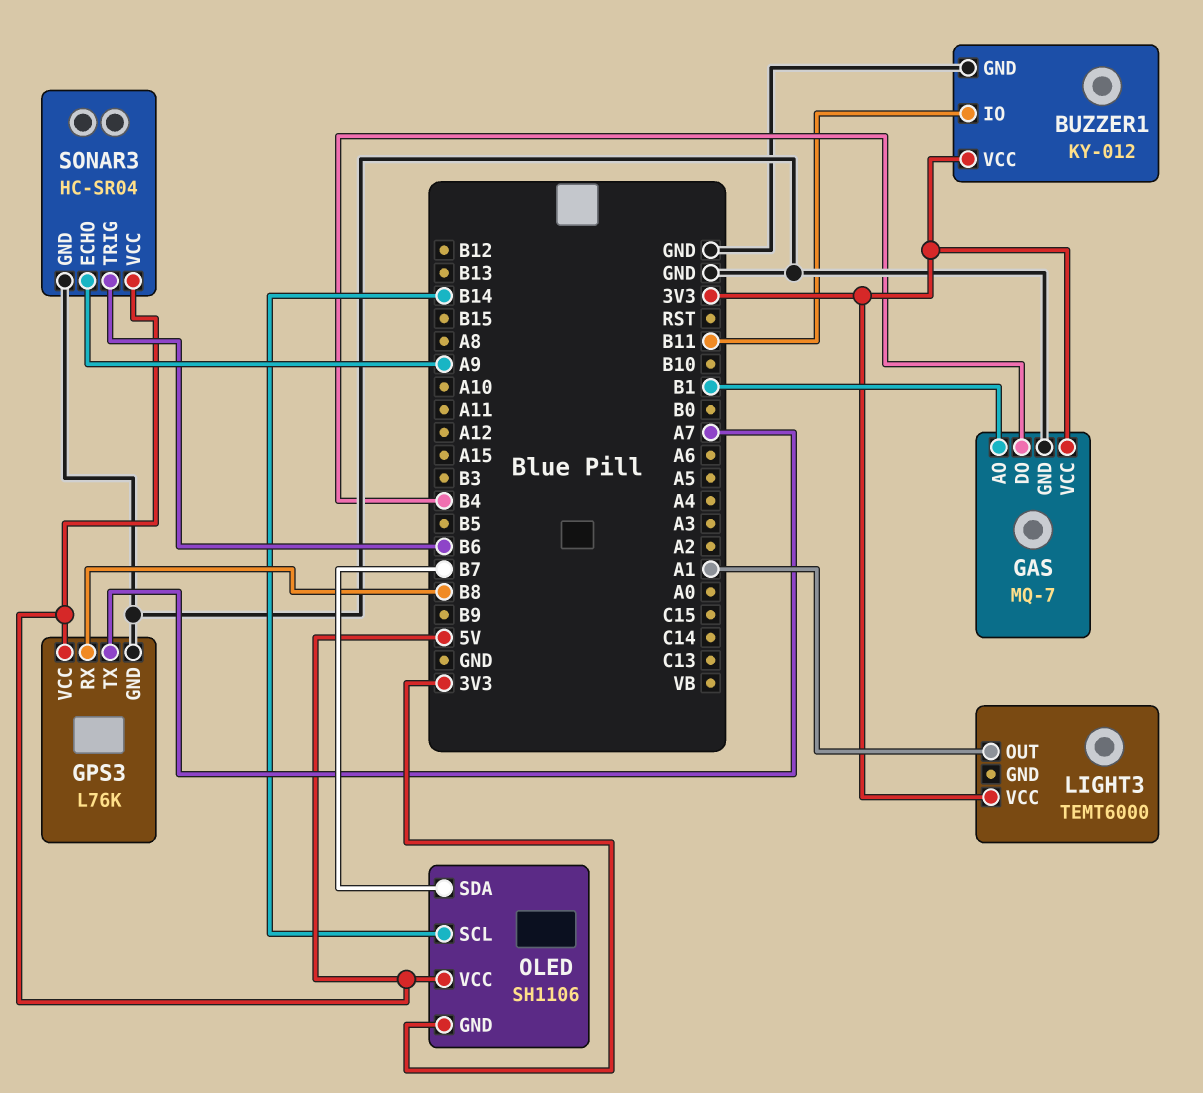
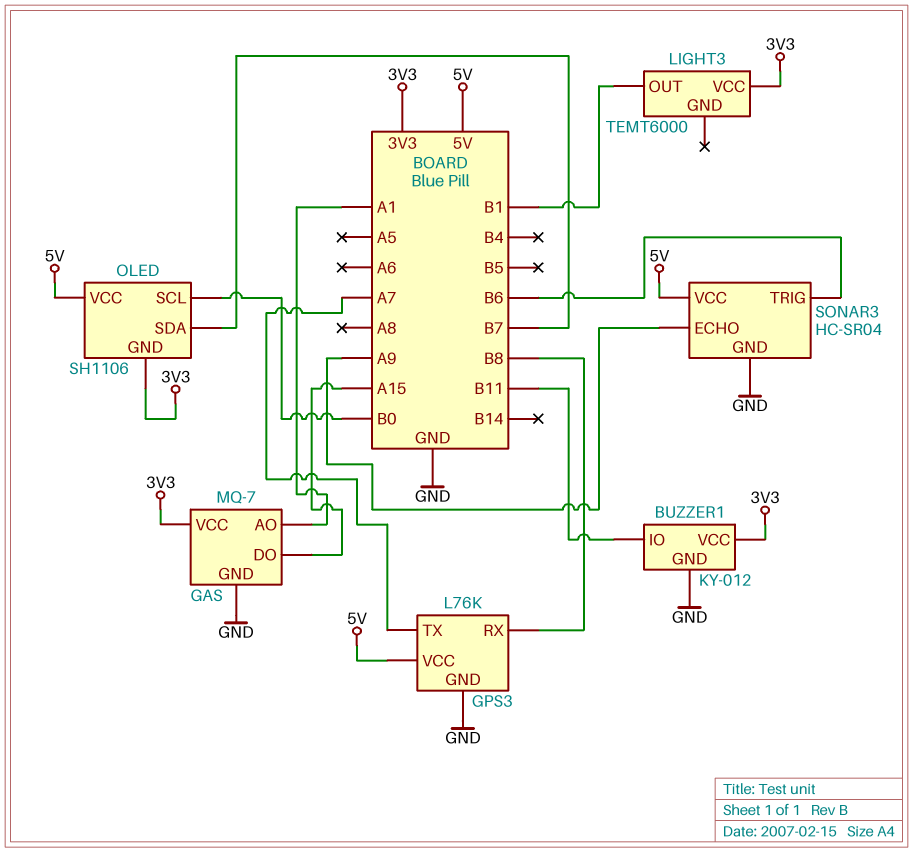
GAS pin AO: B1 -> A1
GAS pin DO: B4 -> A15
LIGHT3 pin OUT: A1 -> B1
OLED pin SCL: B14 -> B0

